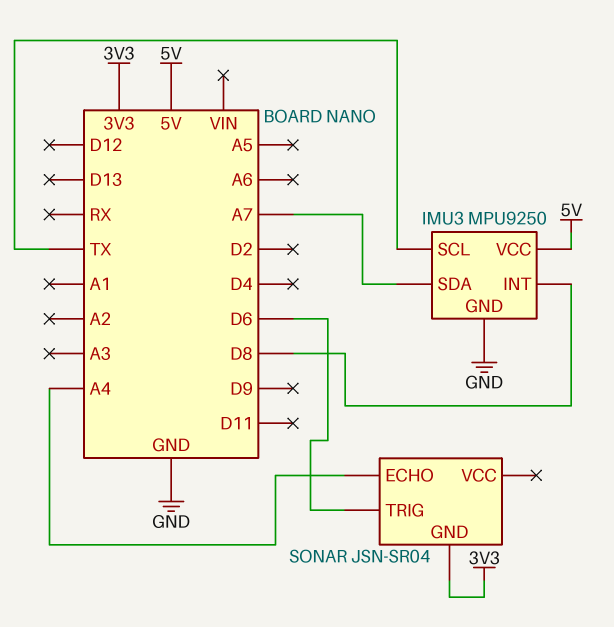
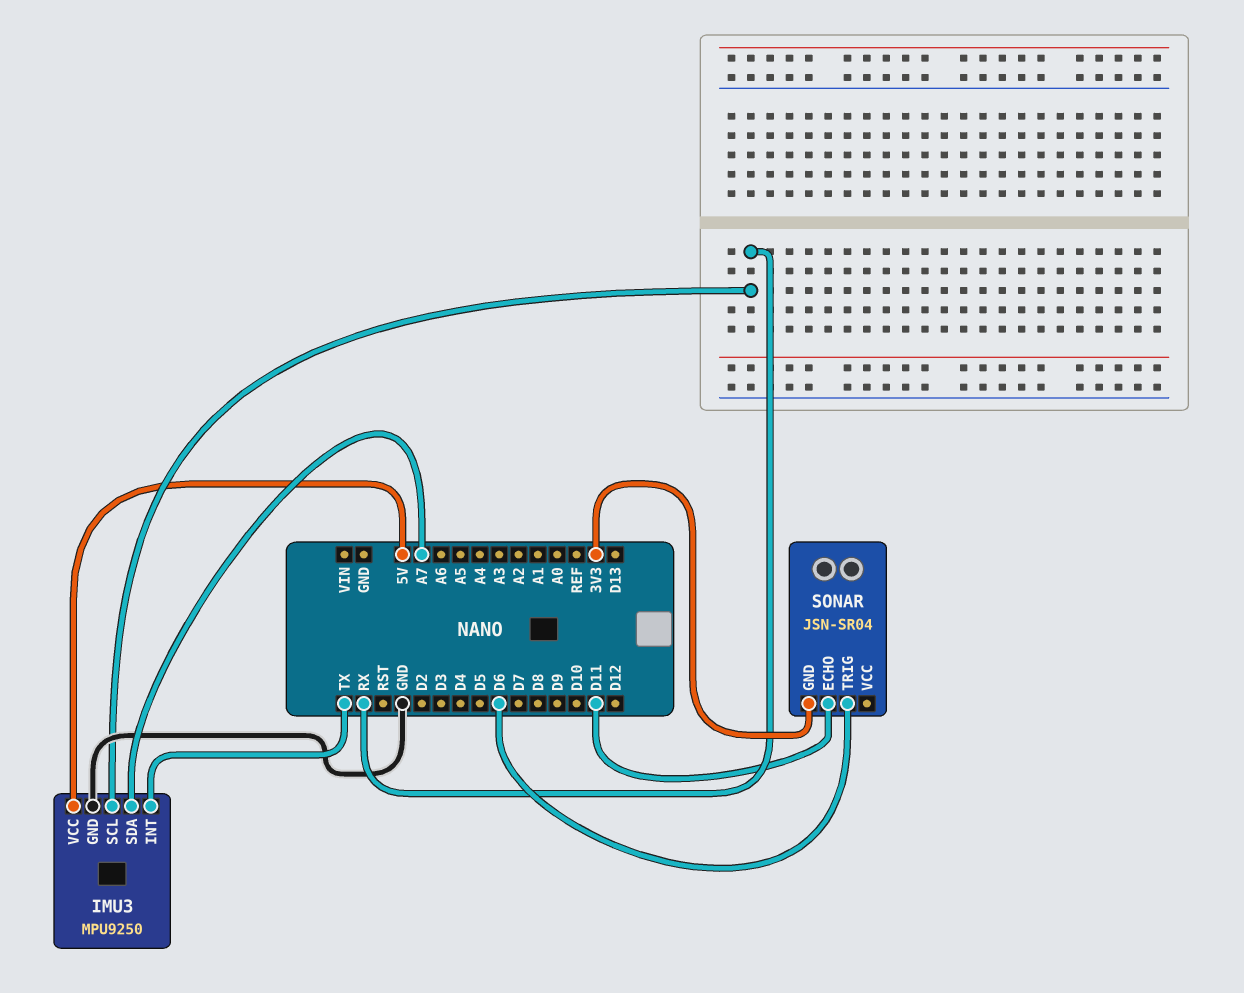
IMU3 pin INT: D8 -> TX
IMU3 pin SCL: TX -> RX
SONAR pin ECHO: A4 -> D11

